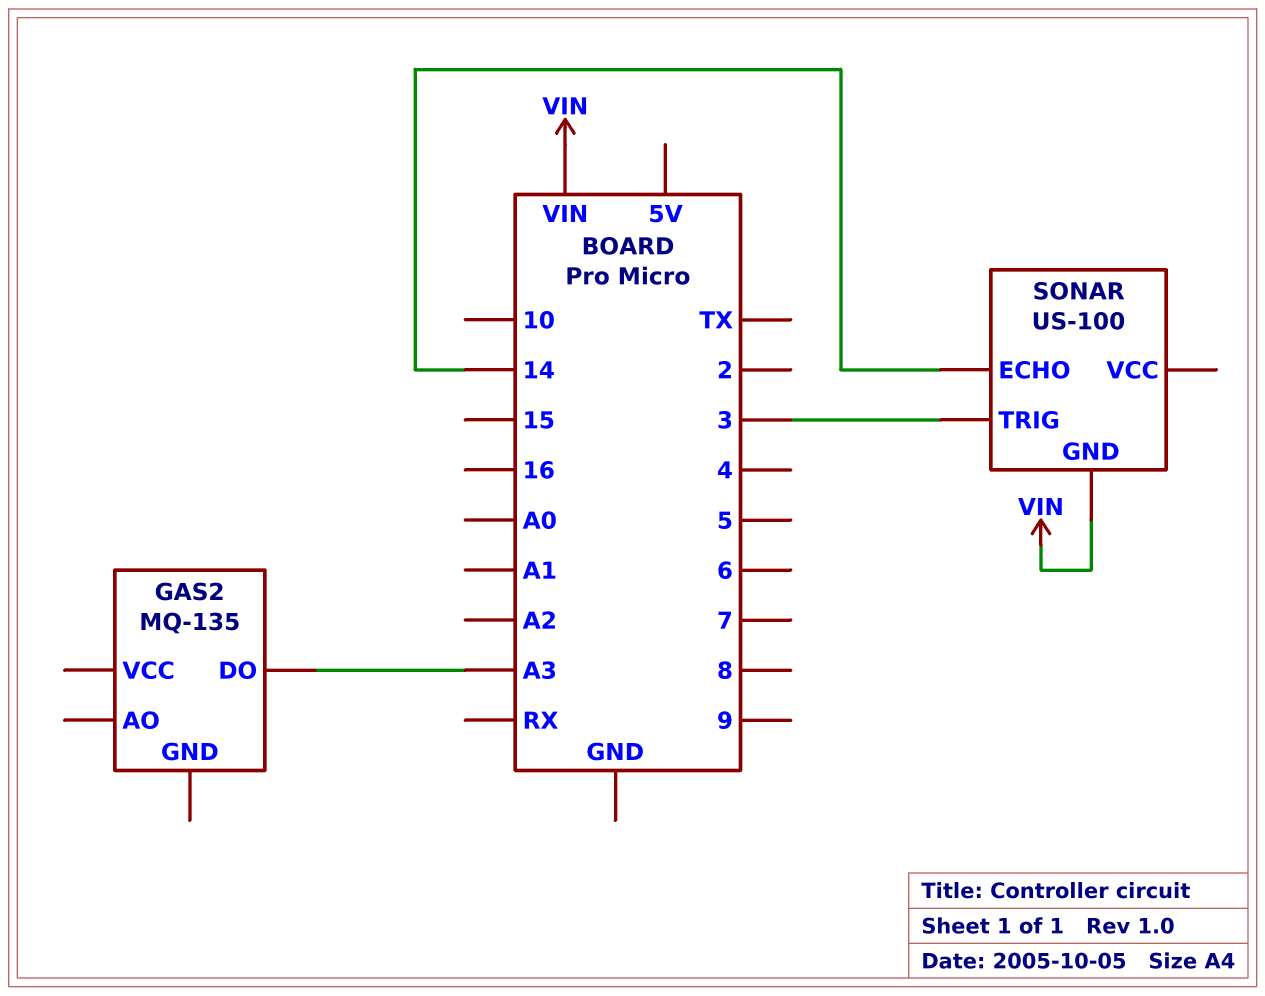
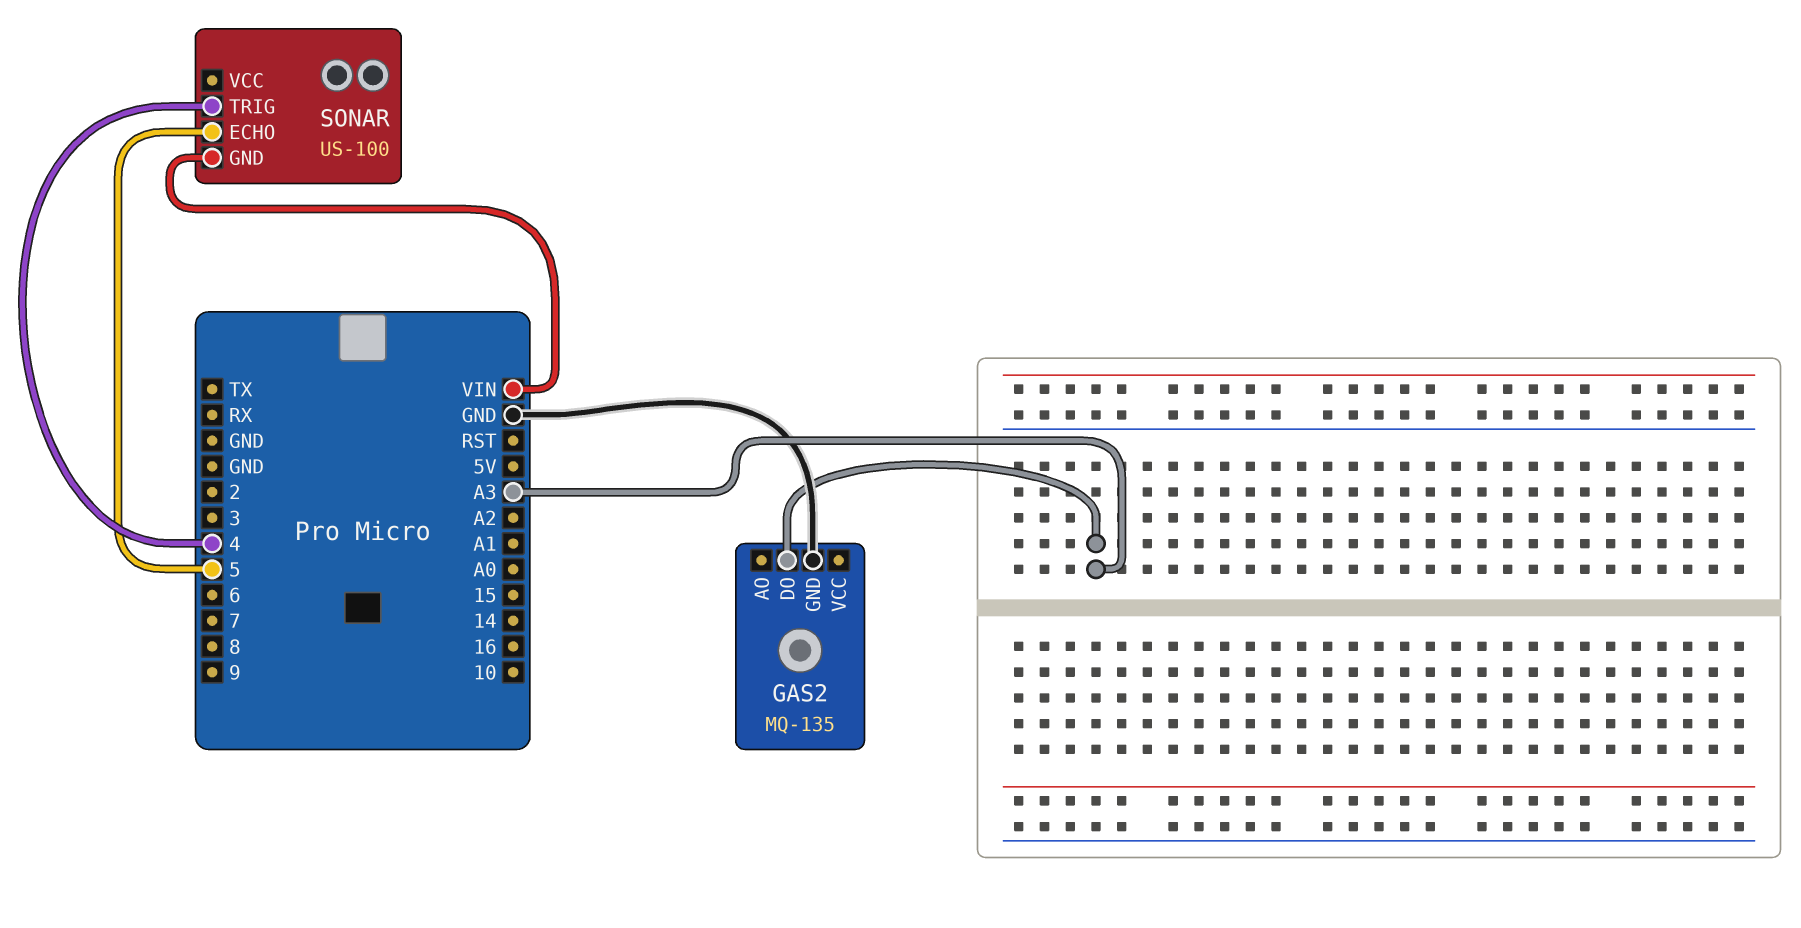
GAS2 pin GND: none -> GND
SONAR pin ECHO: 14 -> 5
SONAR pin TRIG: 3 -> 4

